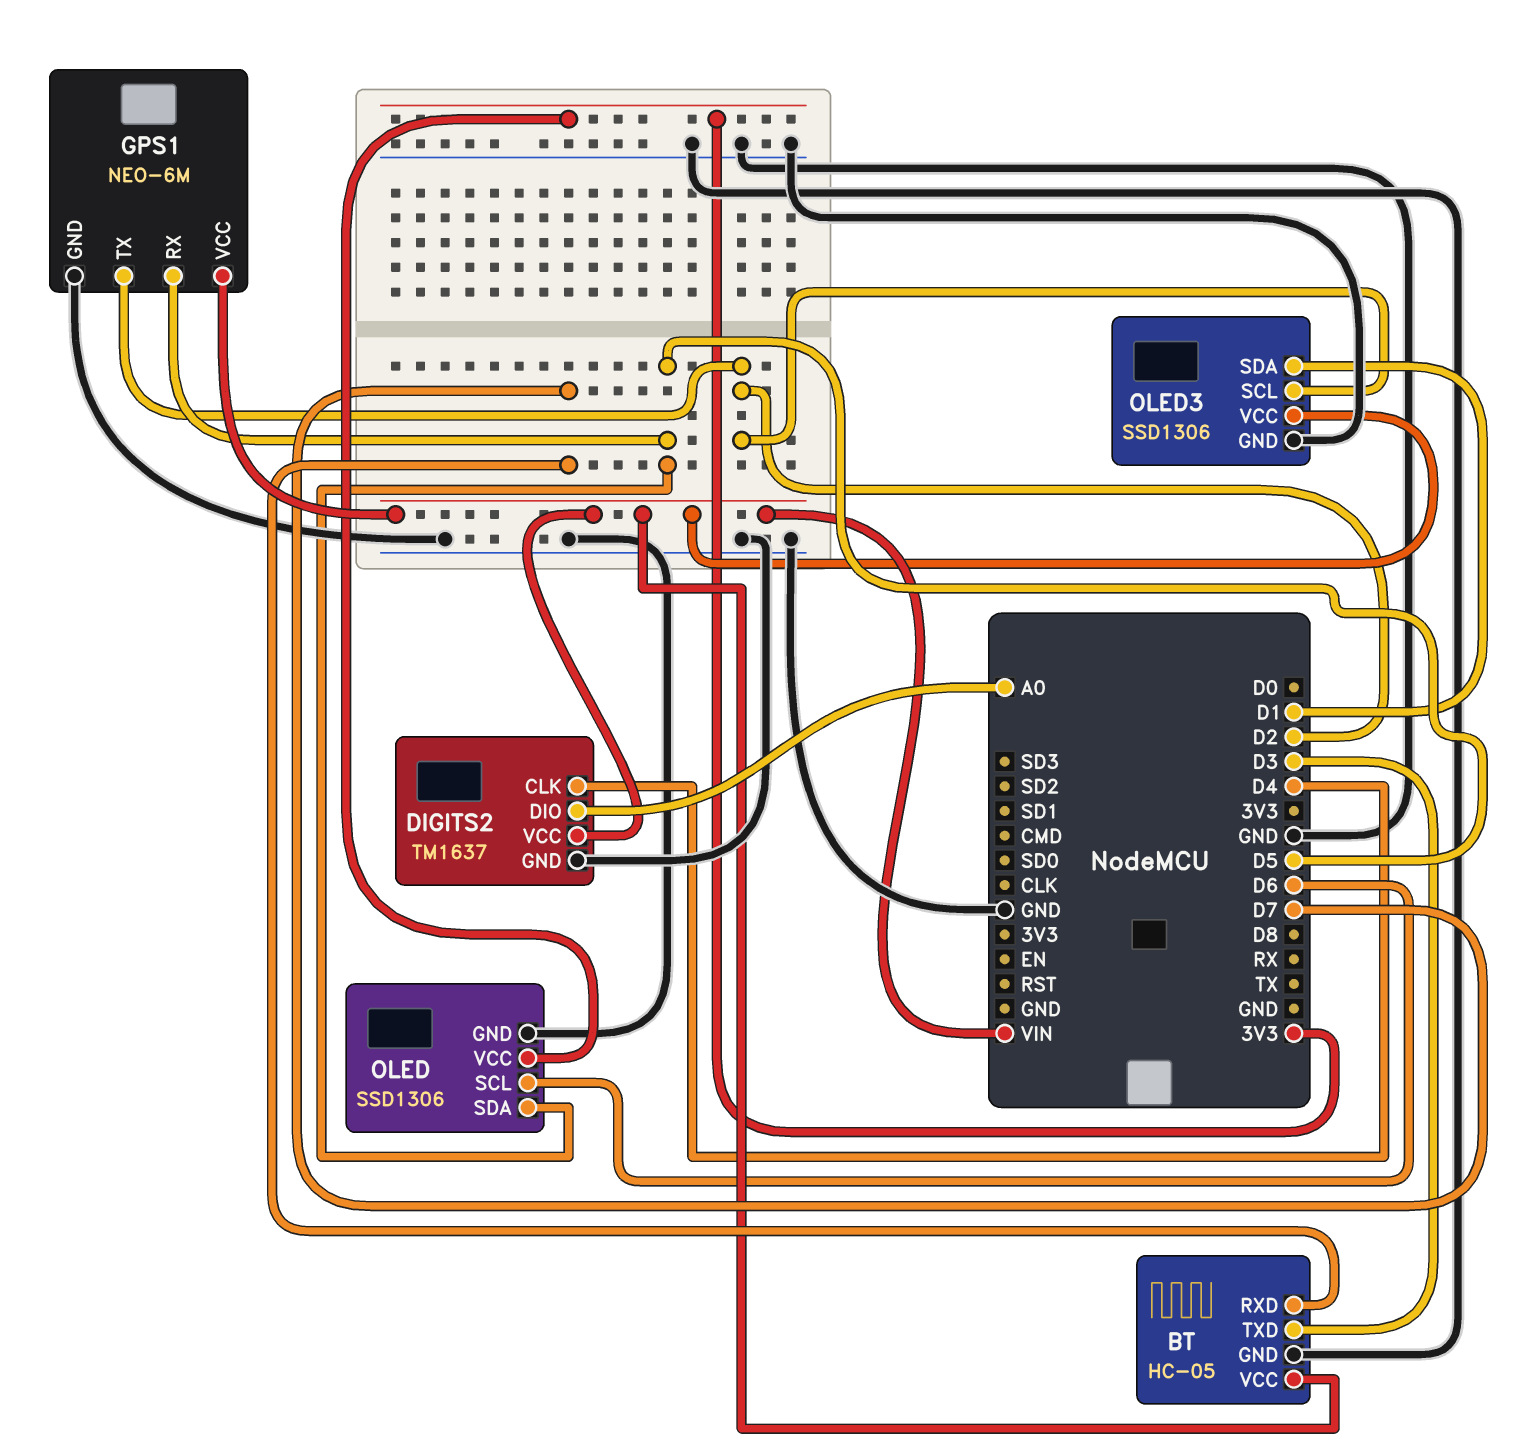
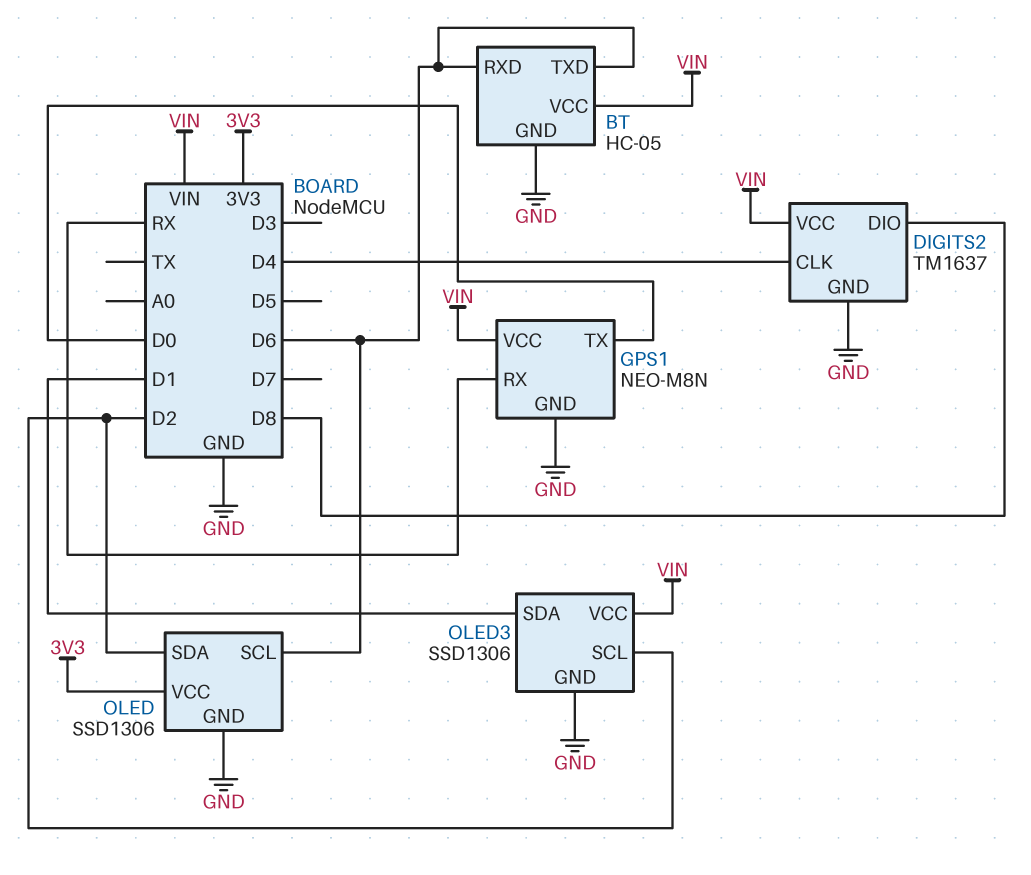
BT pin RXD: D7 -> D6
BT pin TXD: D3 -> D6
DIGITS2 pin DIO: A0 -> D8
GPS1: NEO-6M -> NEO-M8N
GPS1 pin RX: D5 -> RX
GPS1 pin TX: D2 -> D0
OLED pin SDA: D5 -> D2

